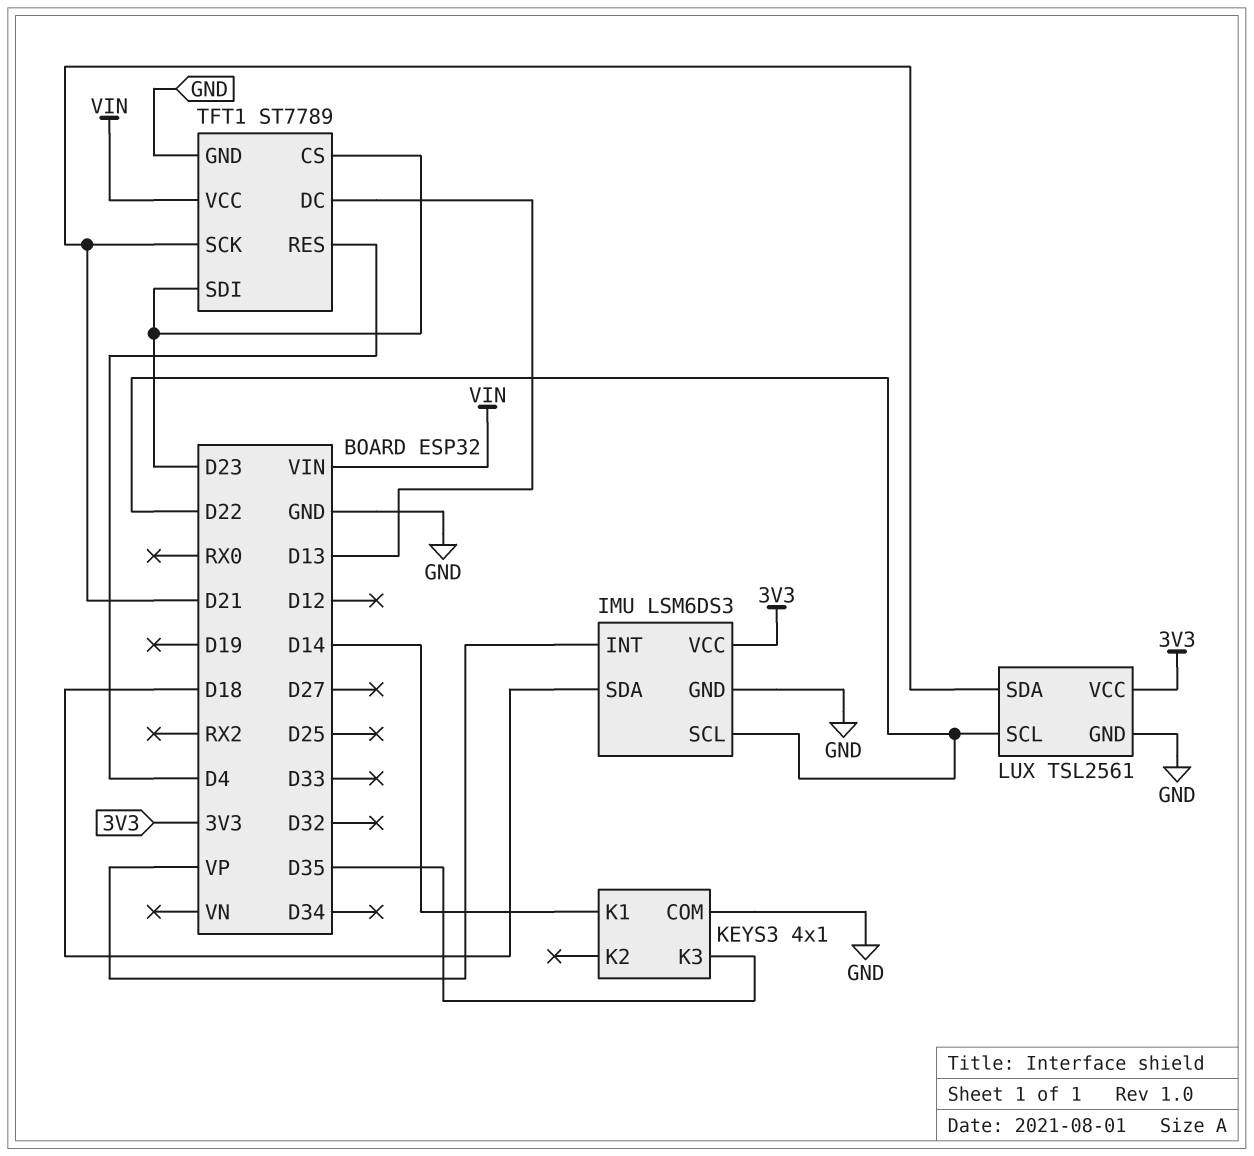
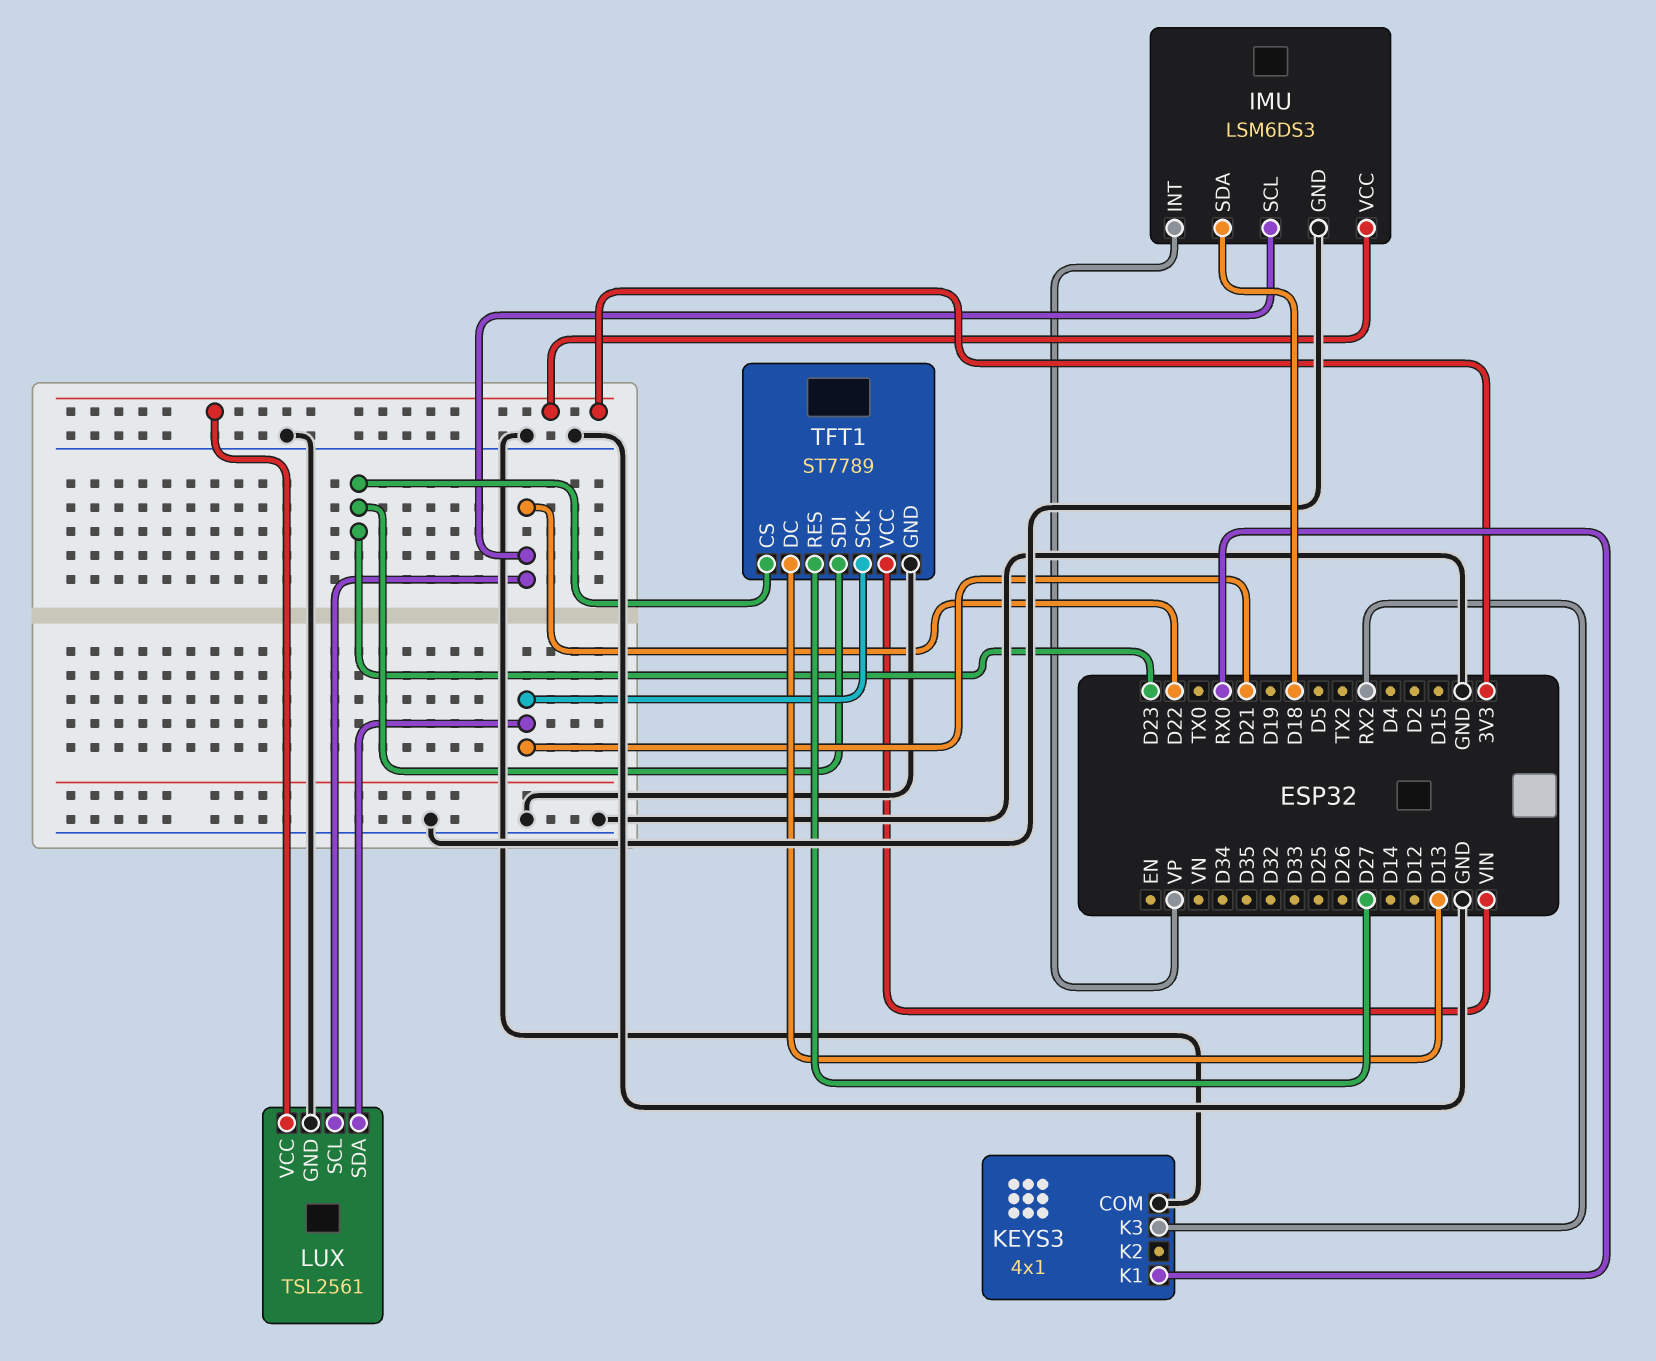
KEYS3 pin K1: D14 -> RX0
KEYS3 pin K3: D35 -> RX2
TFT1 pin RES: D4 -> D27

